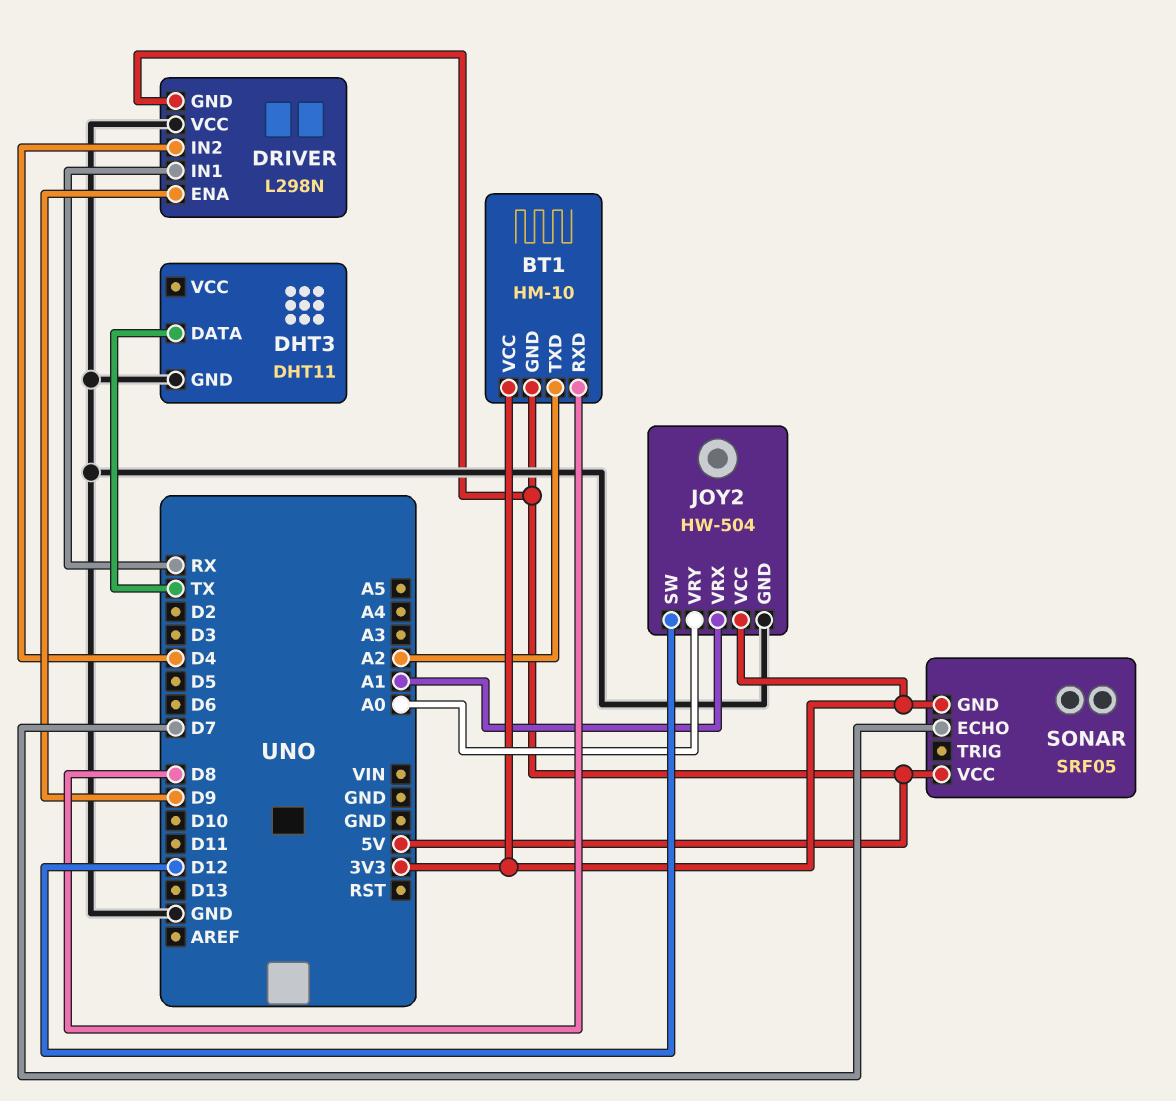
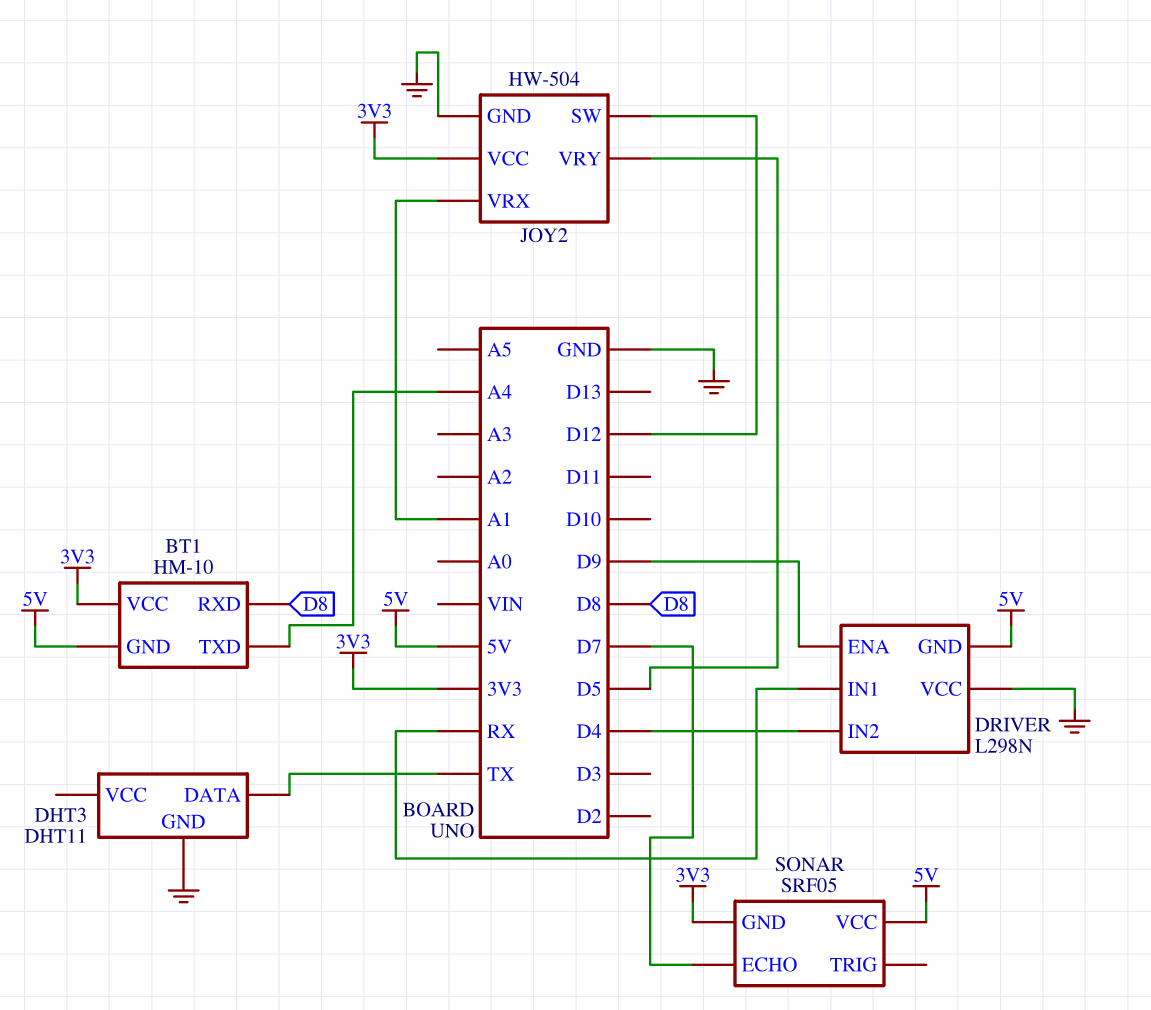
BT1 pin TXD: A2 -> A4
JOY2 pin VRY: A0 -> D5

